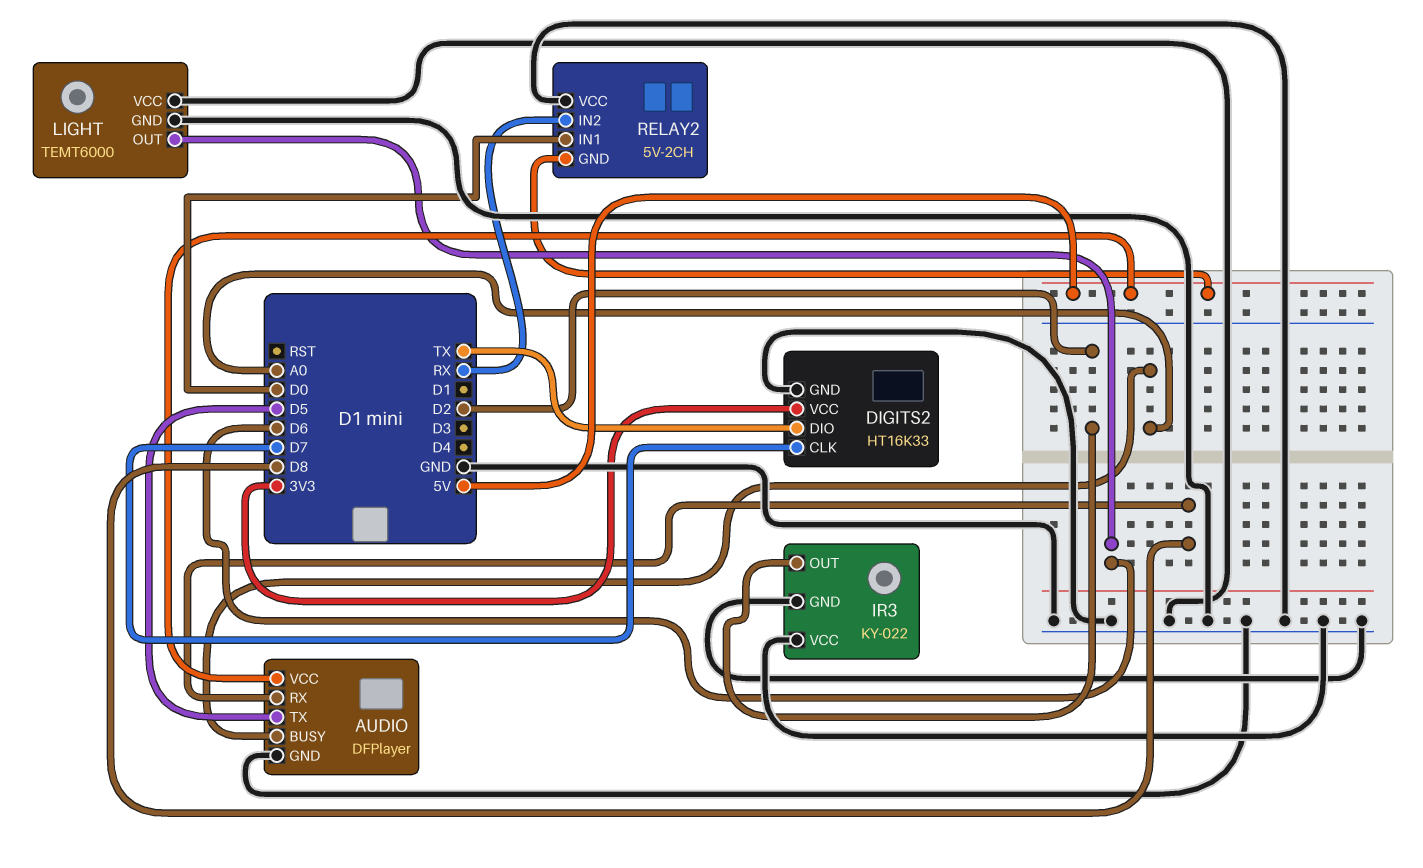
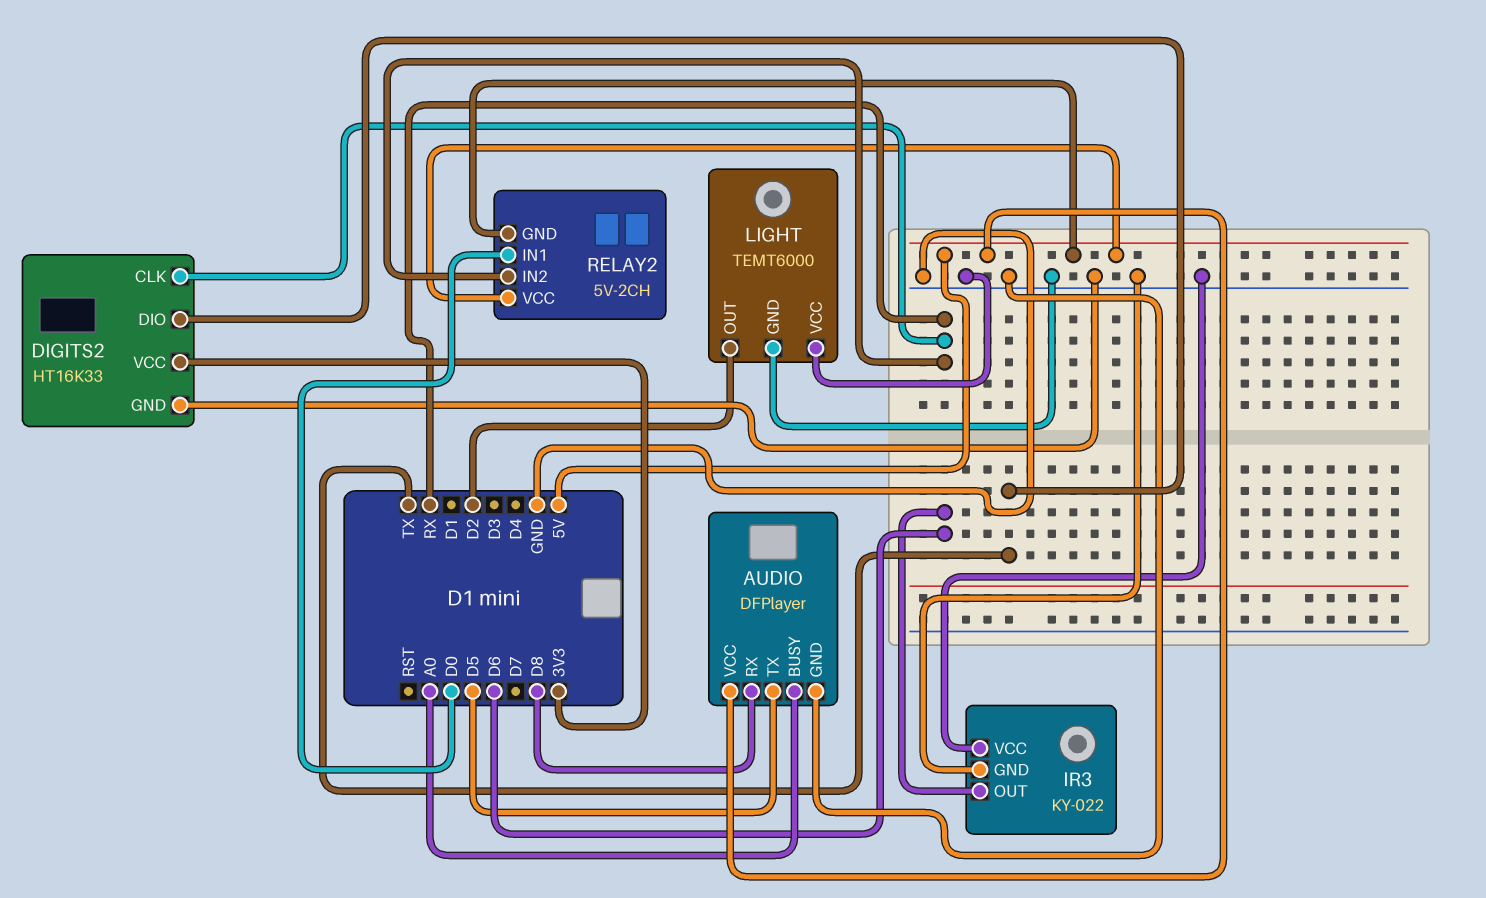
DIGITS2 pin CLK: D7 -> RX
IR3 pin OUT: D2 -> D6
LIGHT pin OUT: D6 -> D2
RELAY2 pin VCC: GND -> 5V

